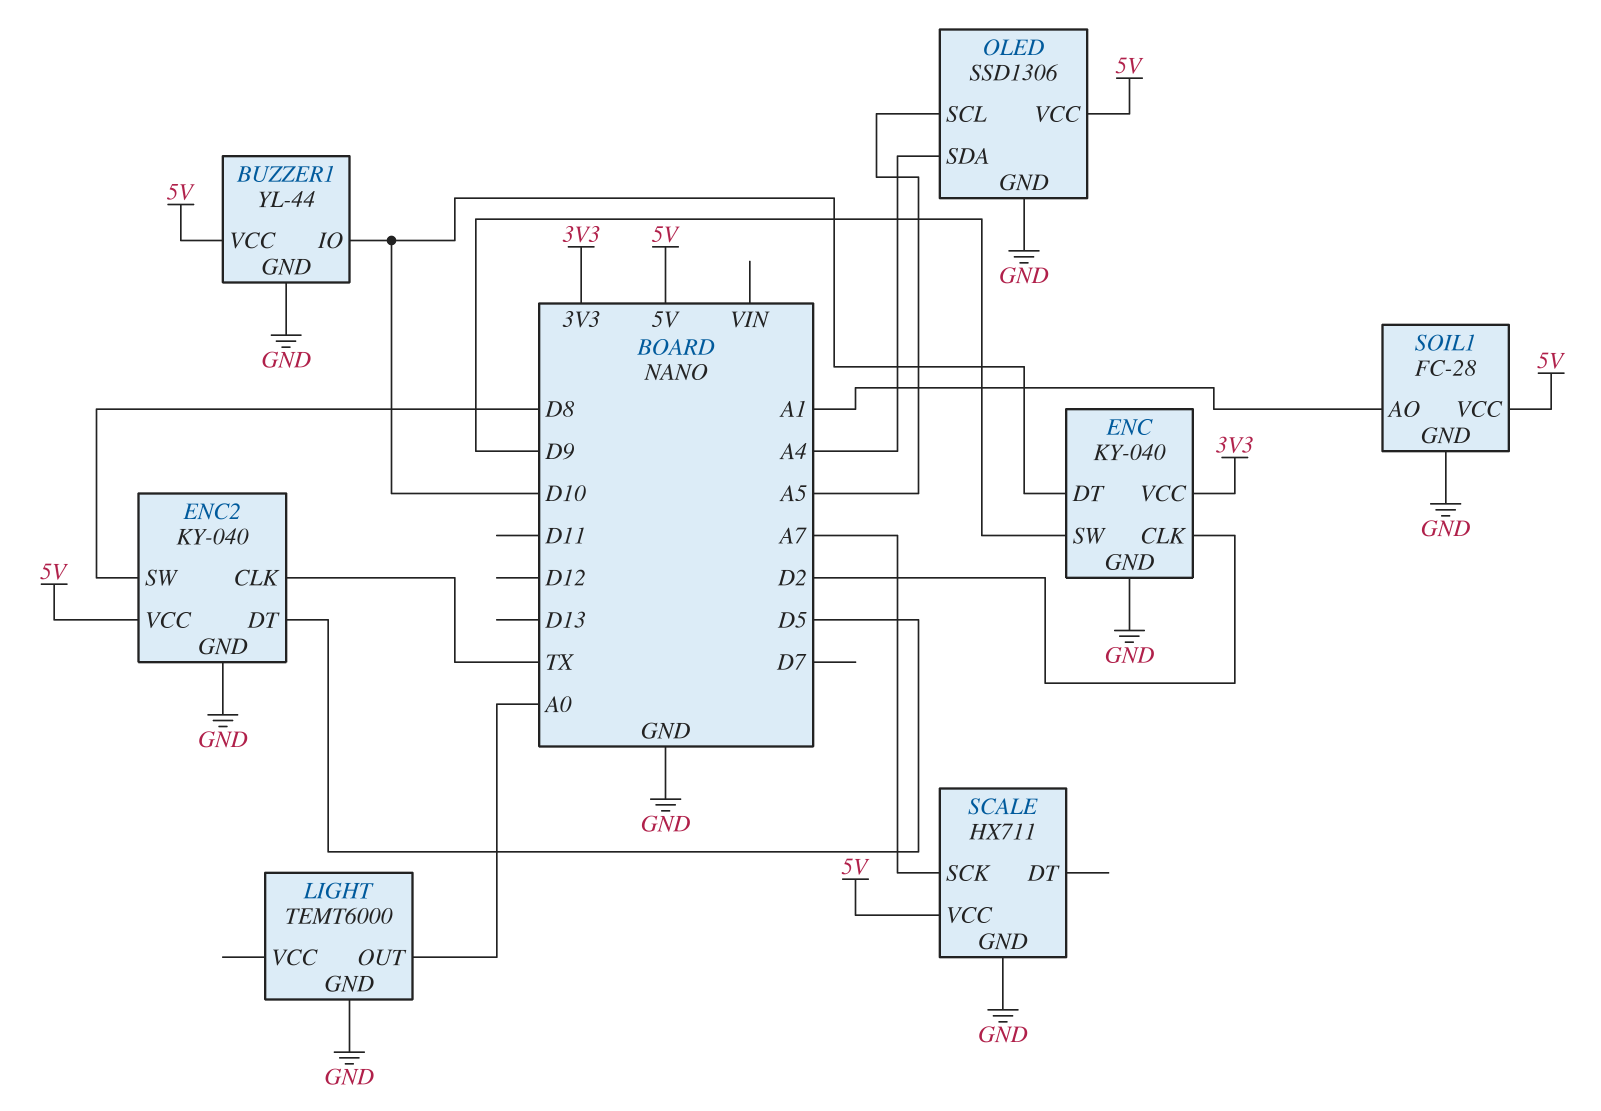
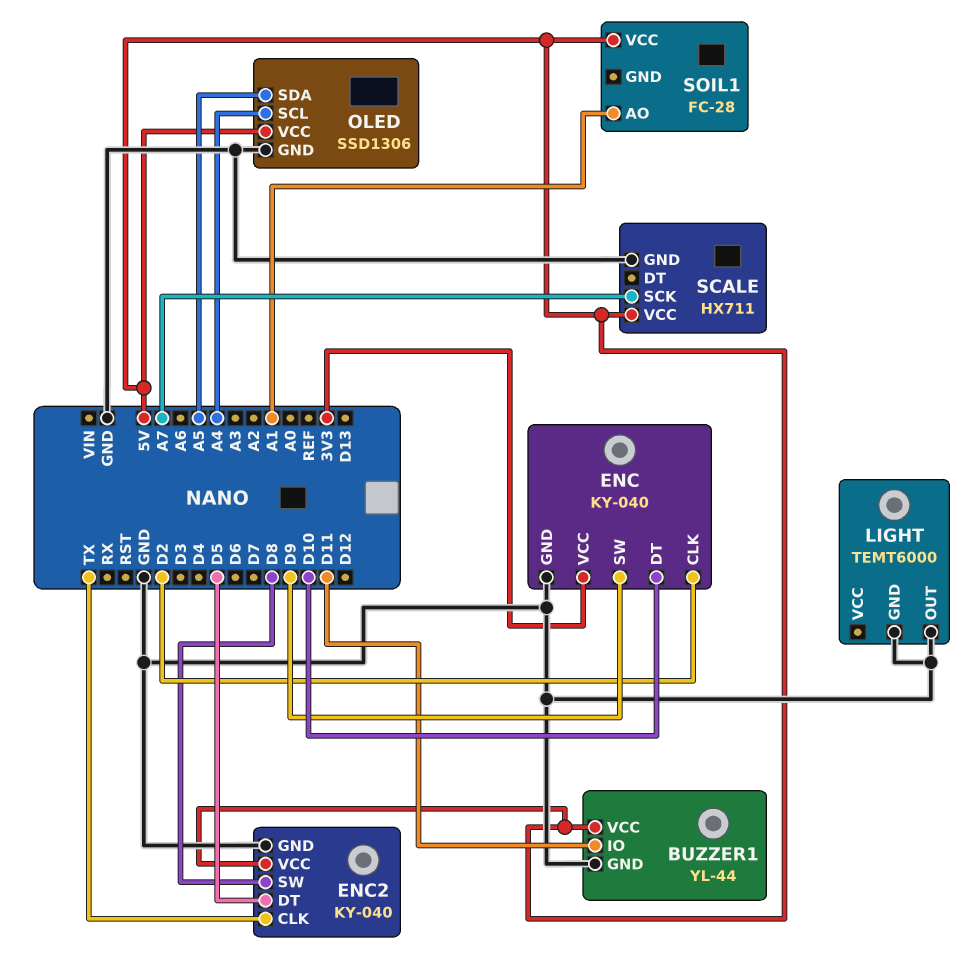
BUZZER1 pin IO: D10 -> D11
LIGHT pin OUT: A0 -> GND
OLED pin SCL: A5 -> A4
OLED pin SDA: A4 -> A5
SOIL1 pin GND: GND -> none

